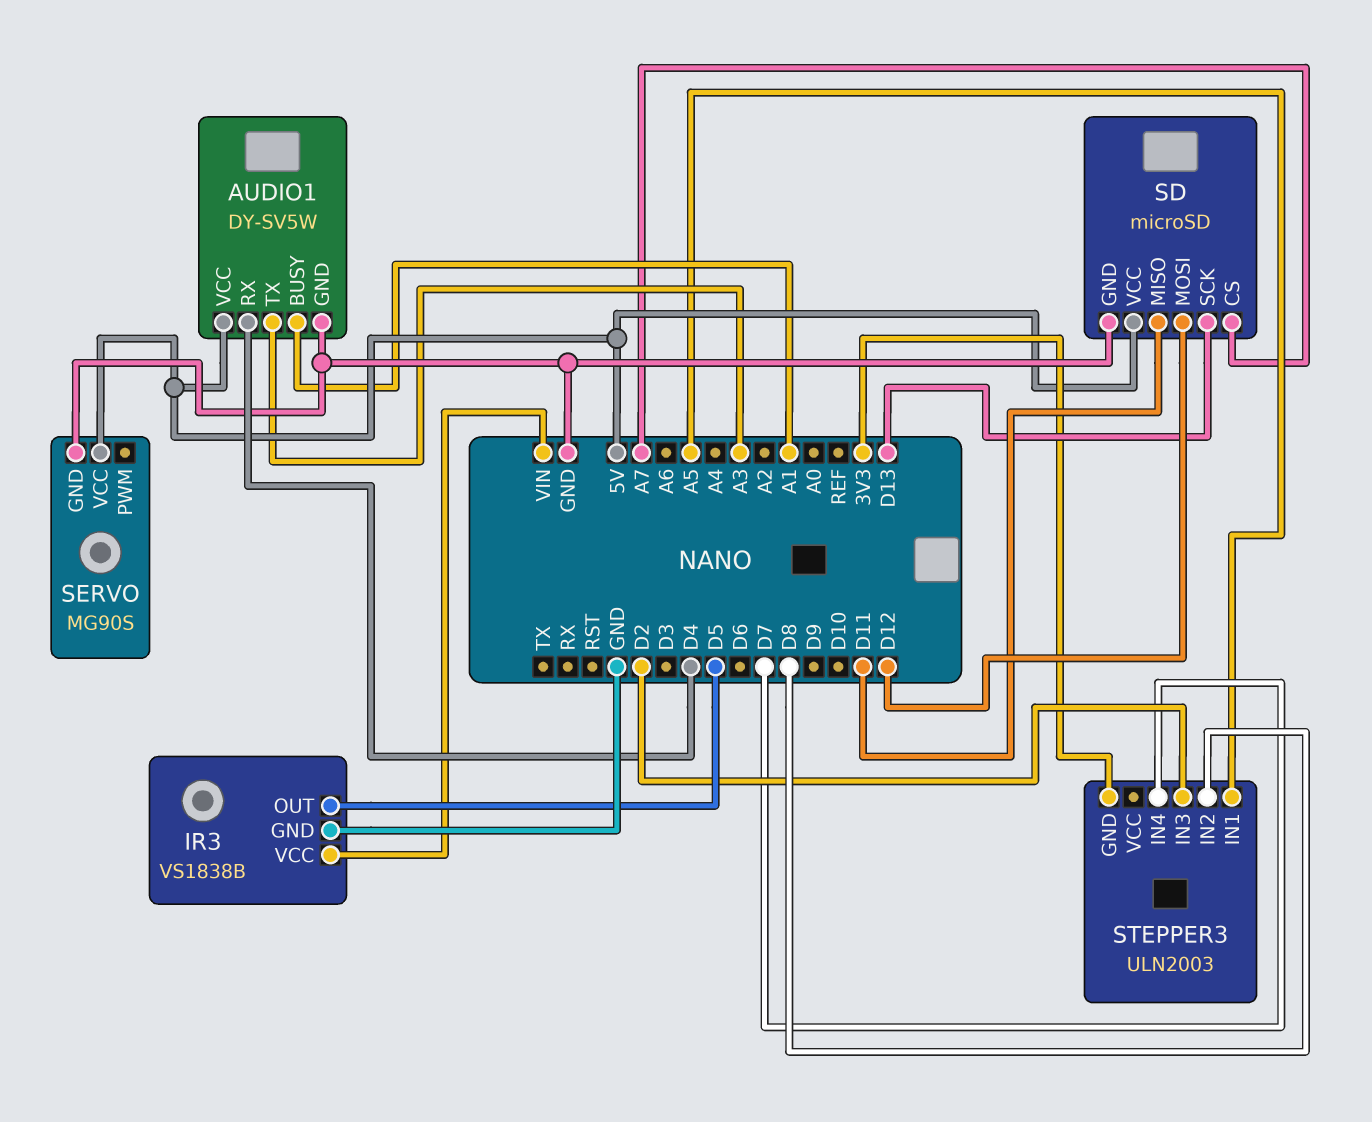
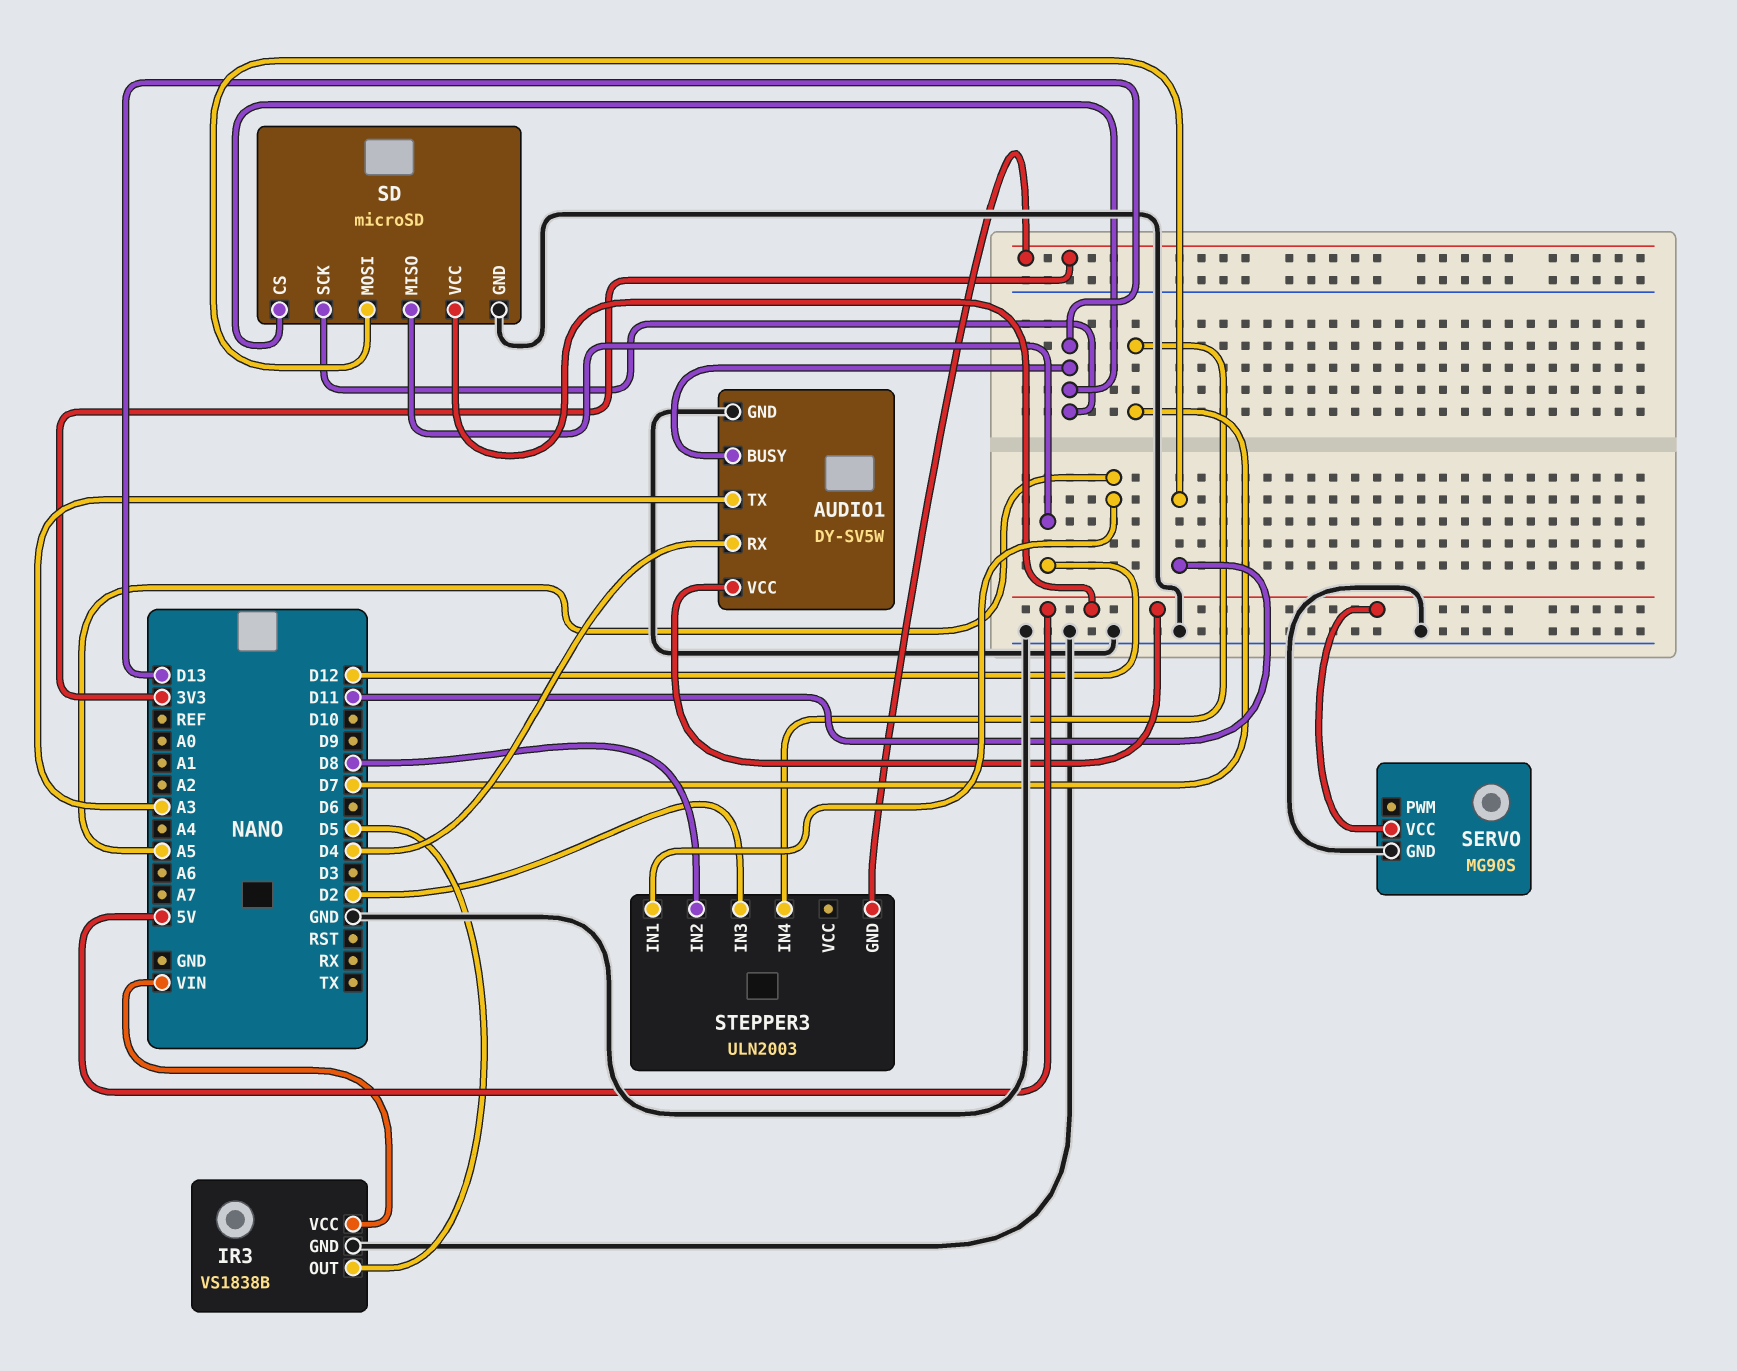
AUDIO1 pin BUSY: A1 -> D13
SD pin CS: A7 -> D13
SD pin MISO: D11 -> D12
SD pin MOSI: D12 -> D11

